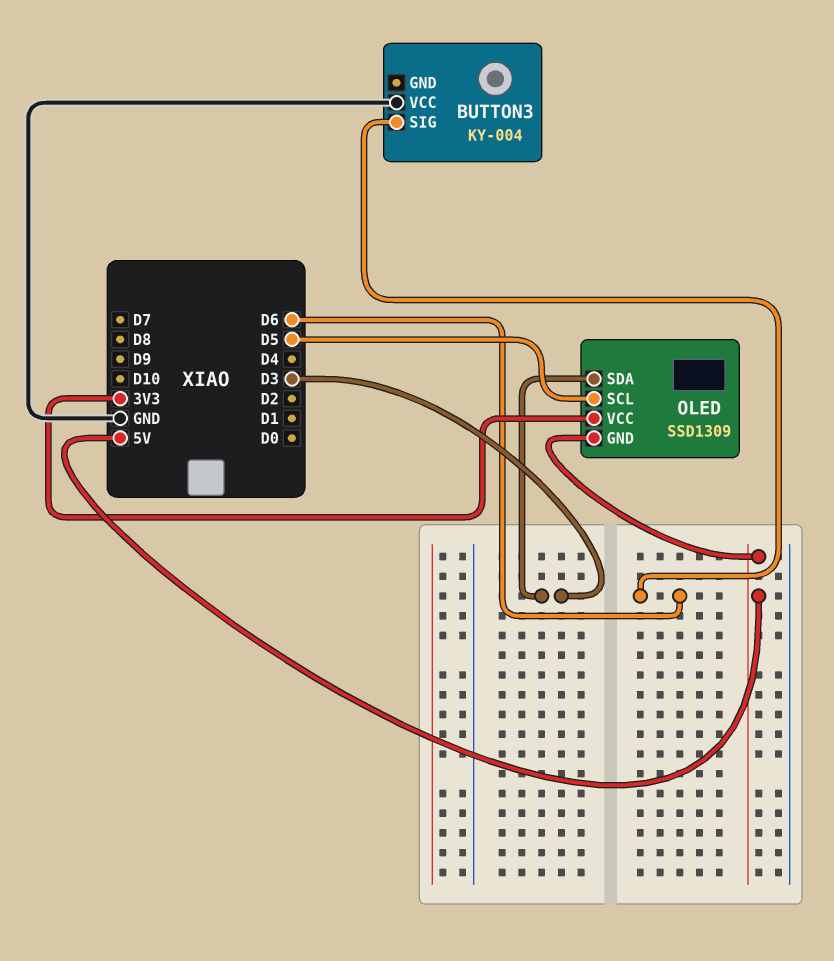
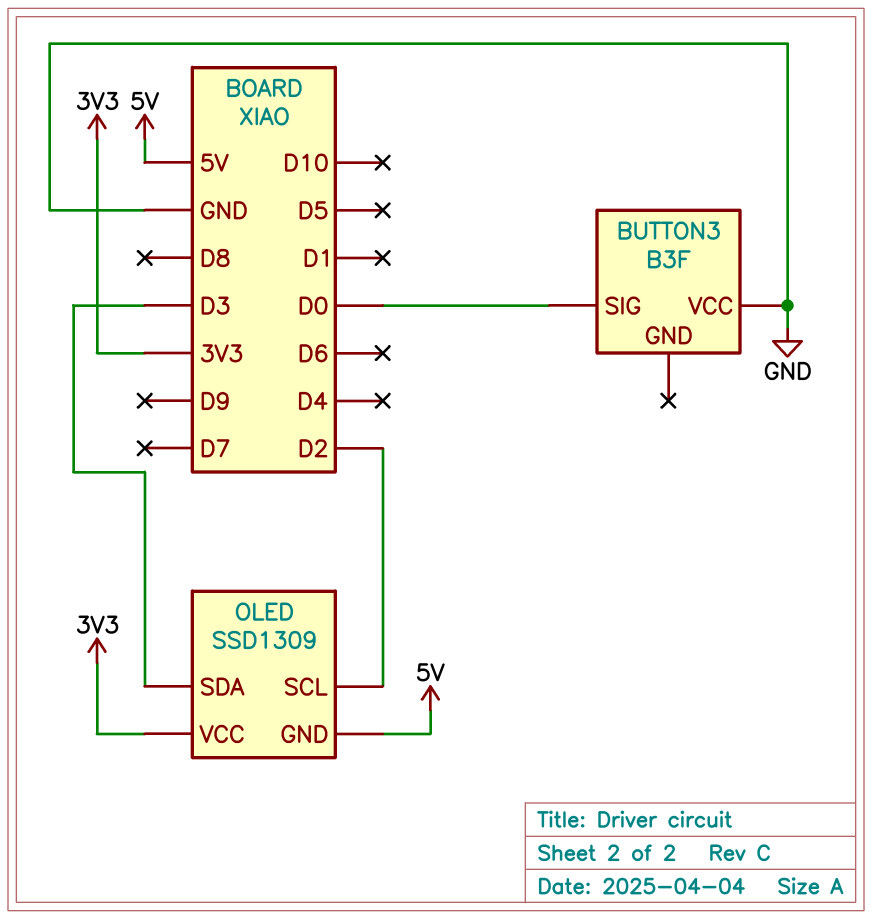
BUTTON3: KY-004 -> B3F
BUTTON3 pin SIG: D6 -> D0
OLED pin SCL: D5 -> D2

